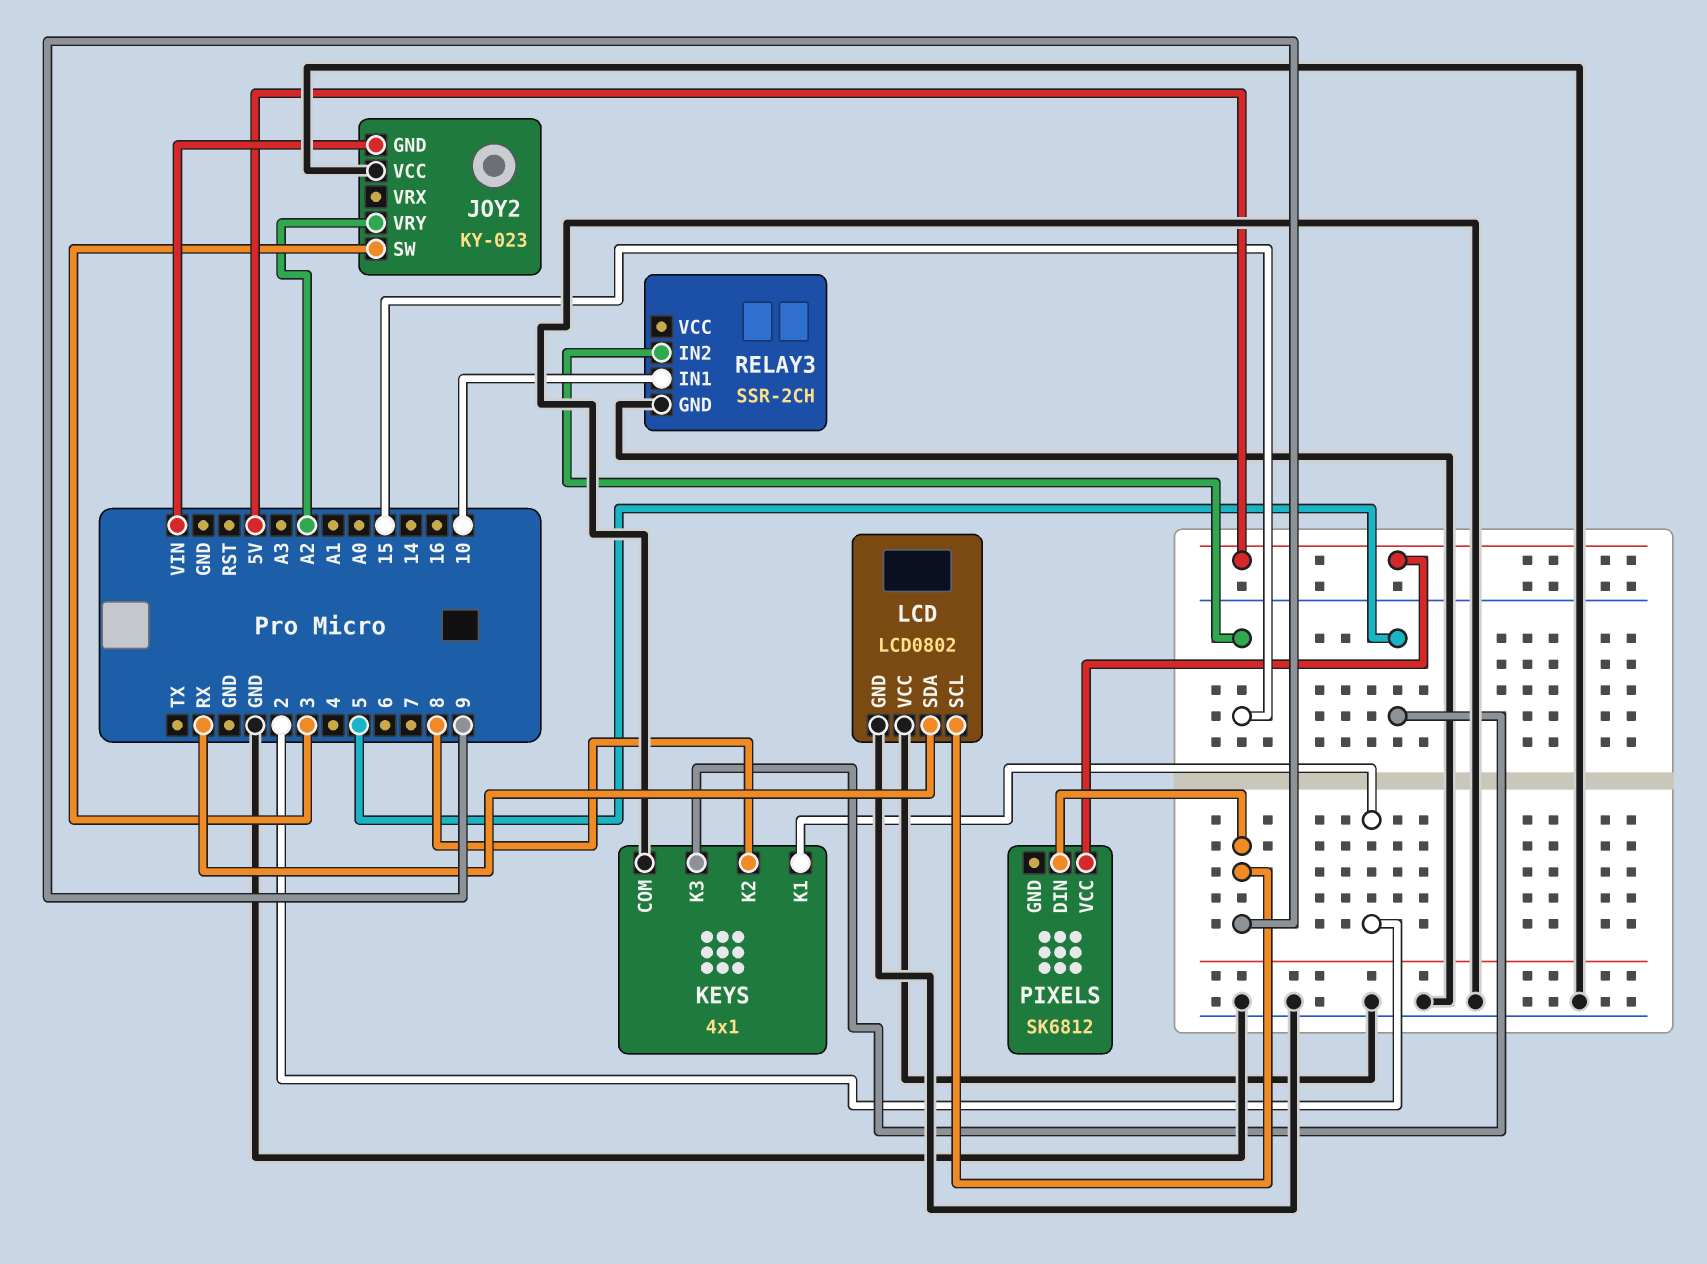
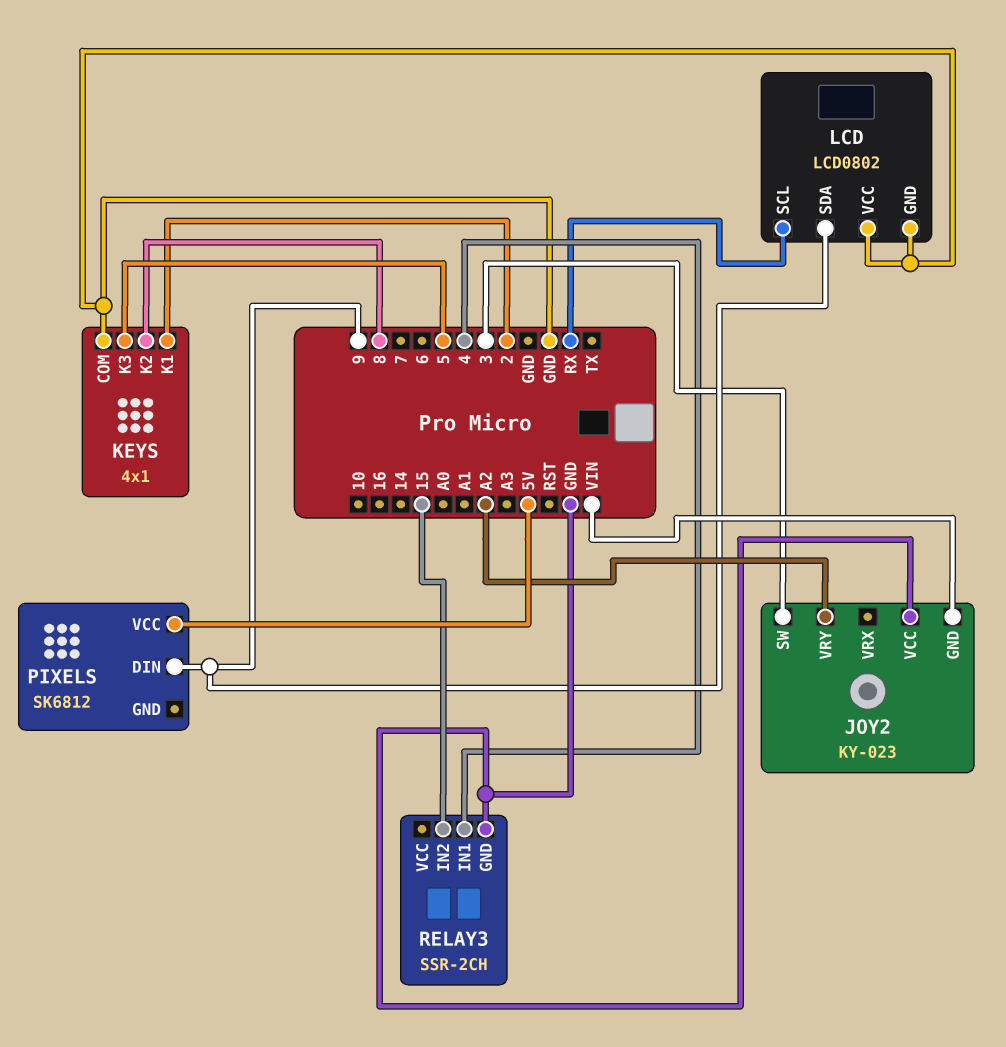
LCD pin SCL: 9 -> RX
LCD pin SDA: RX -> 9
RELAY3 pin IN1: 10 -> 4

